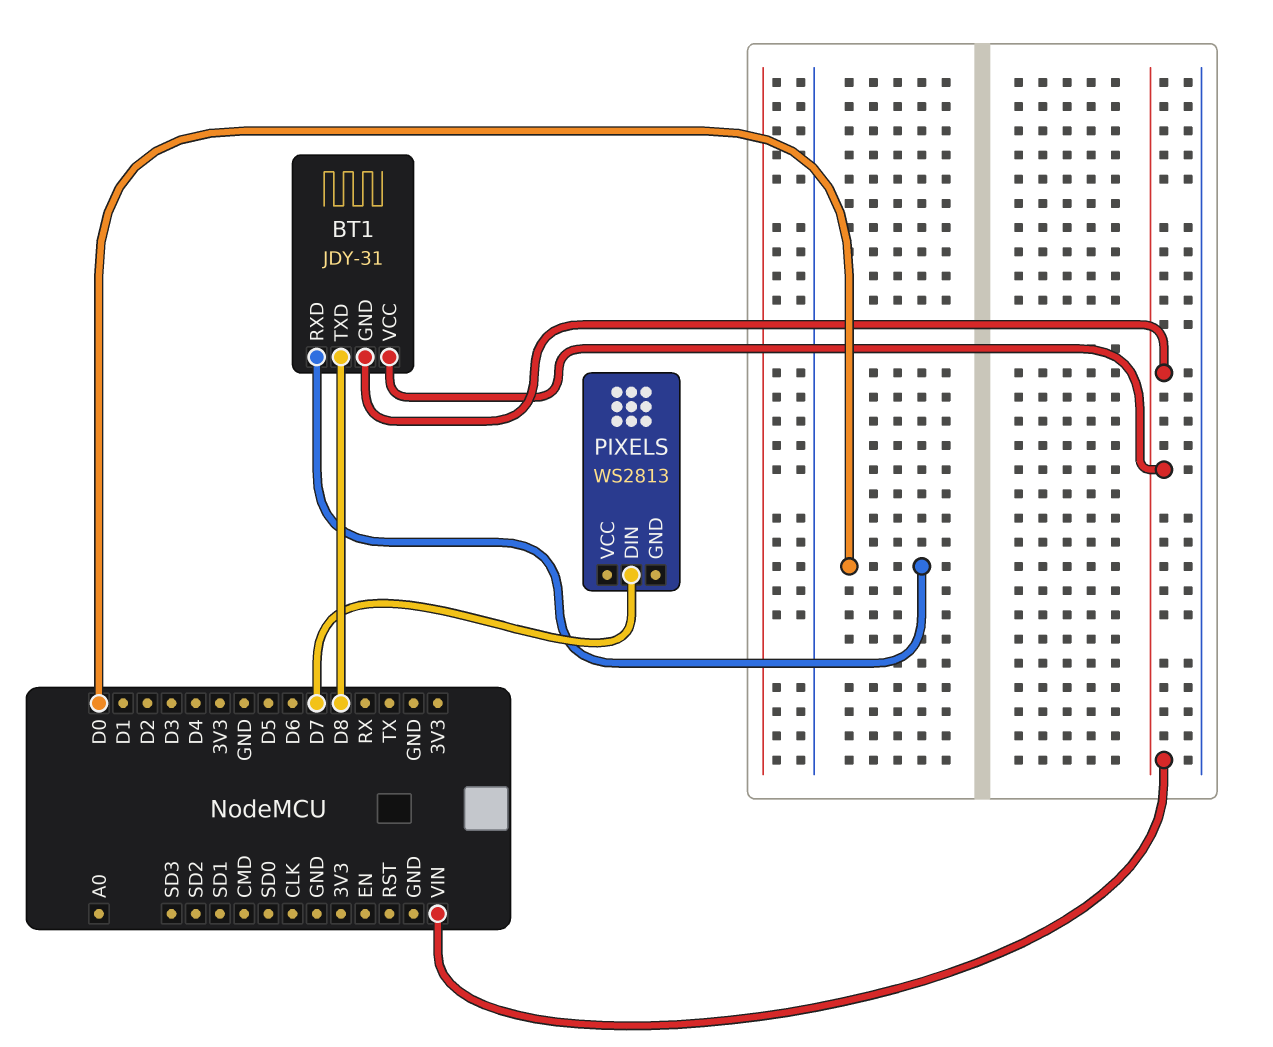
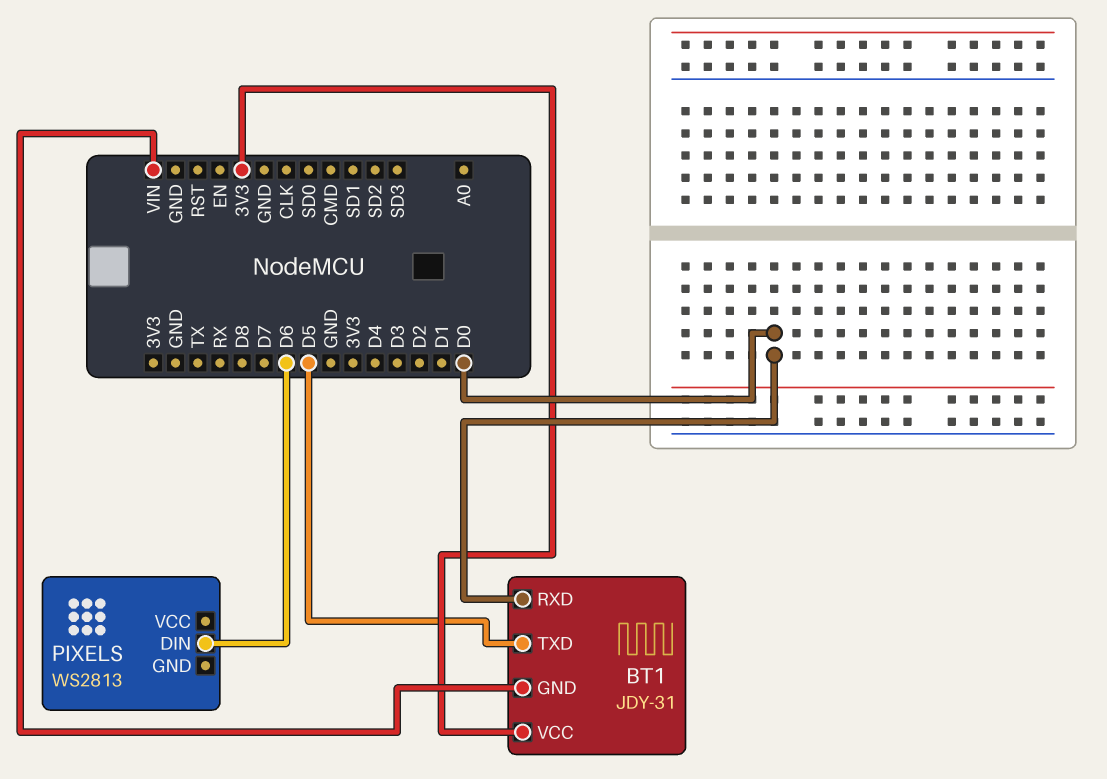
BT1 pin TXD: D8 -> D5
BT1 pin VCC: VIN -> 3V3
PIXELS pin DIN: D7 -> D6

